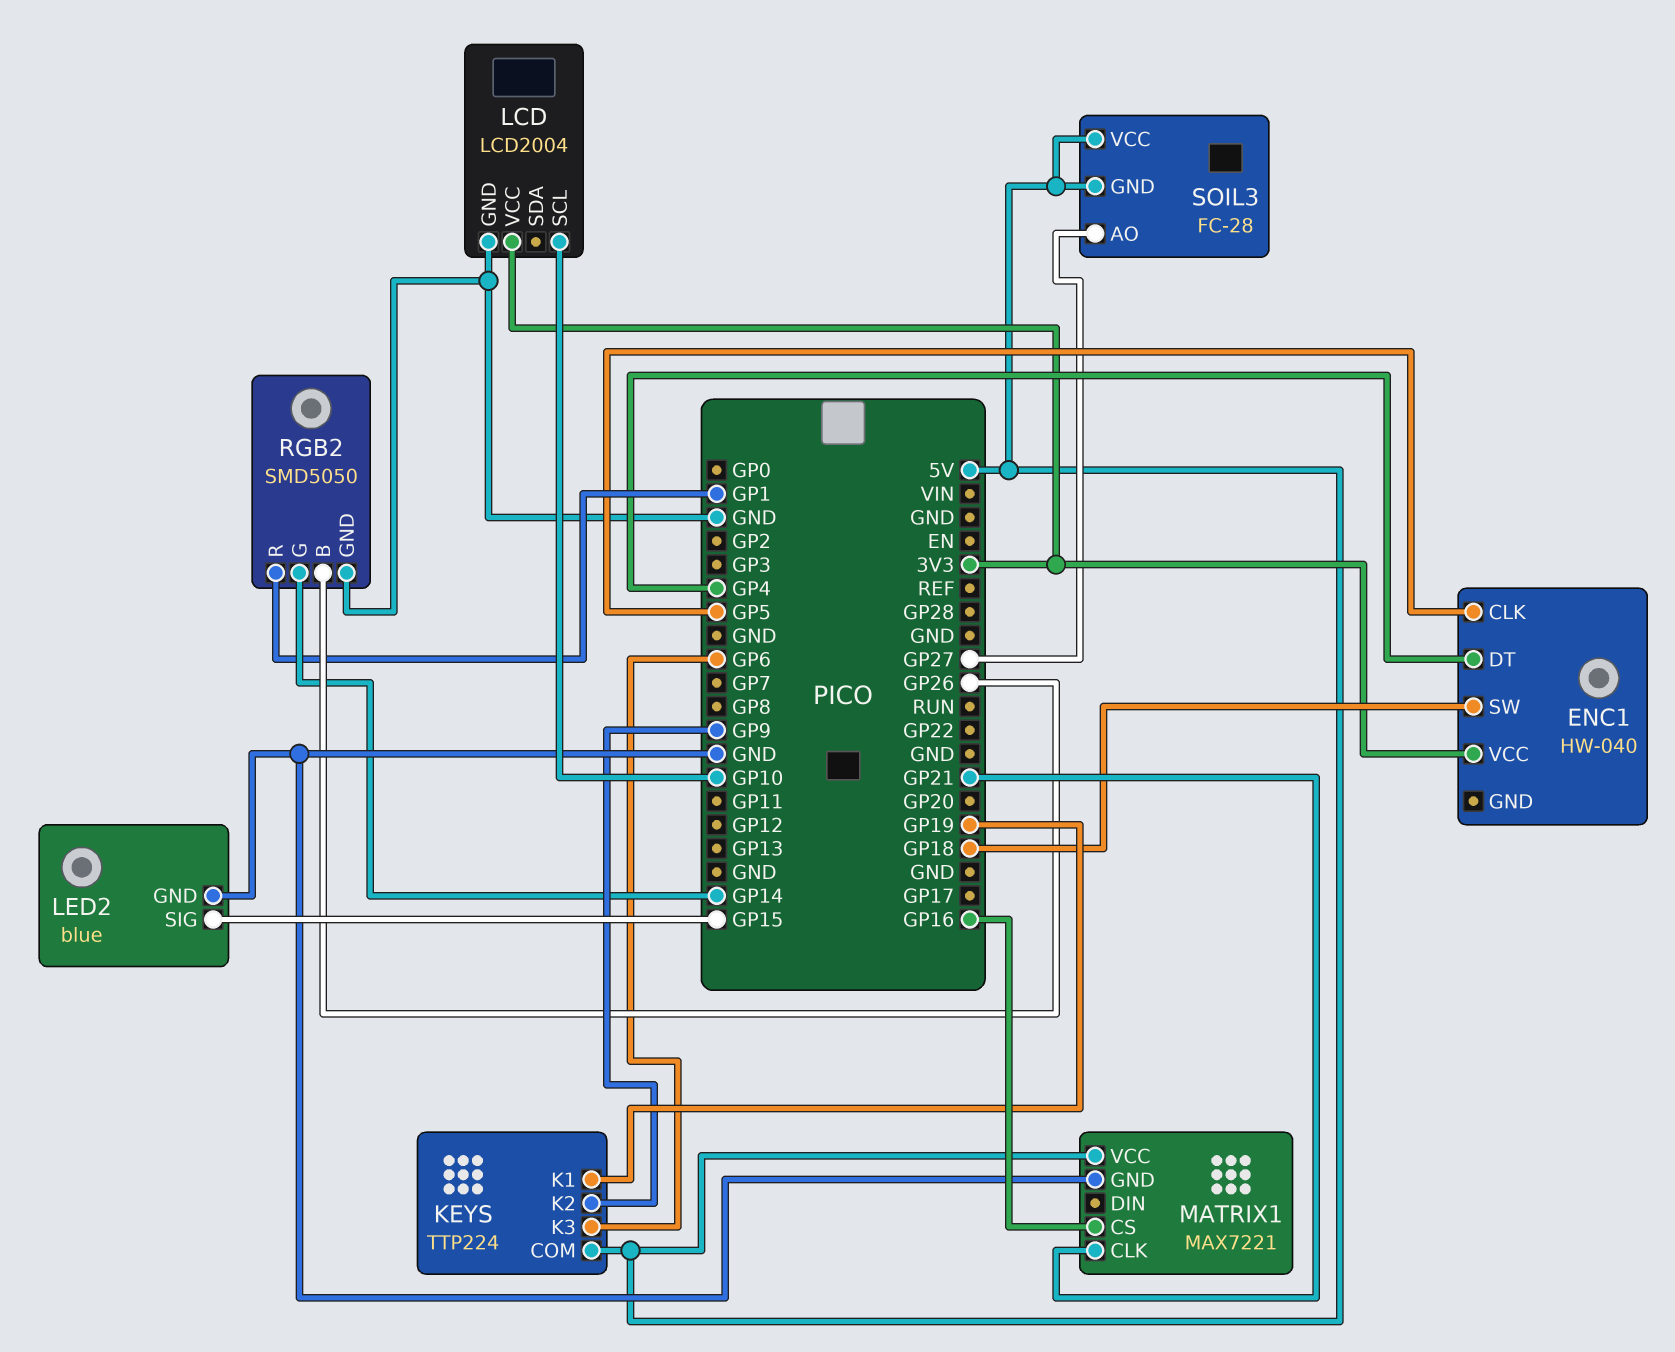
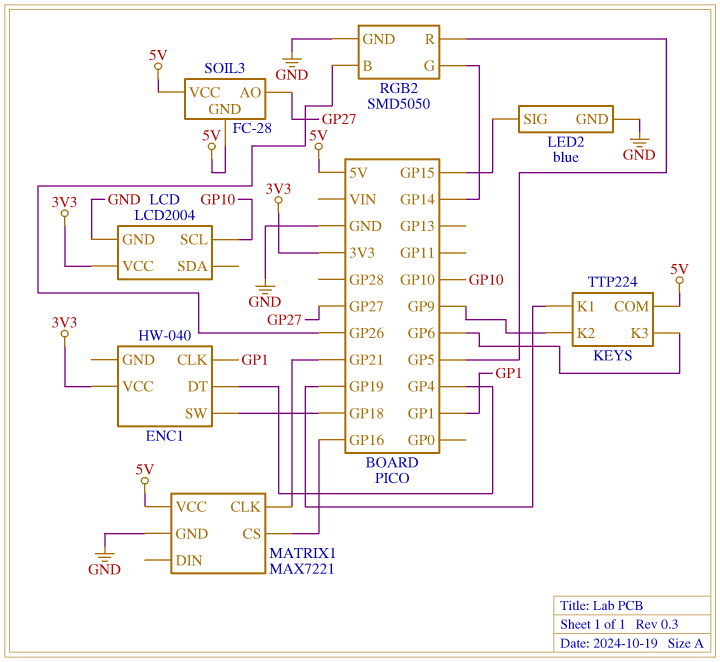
ENC1 pin CLK: GP5 -> GP1
RGB2 pin R: GP1 -> GP5

